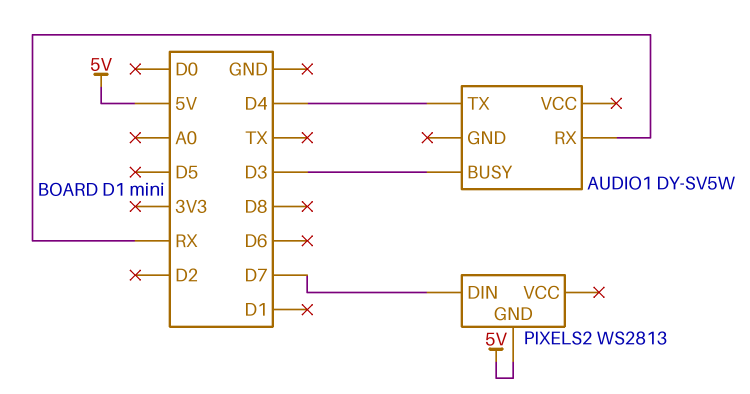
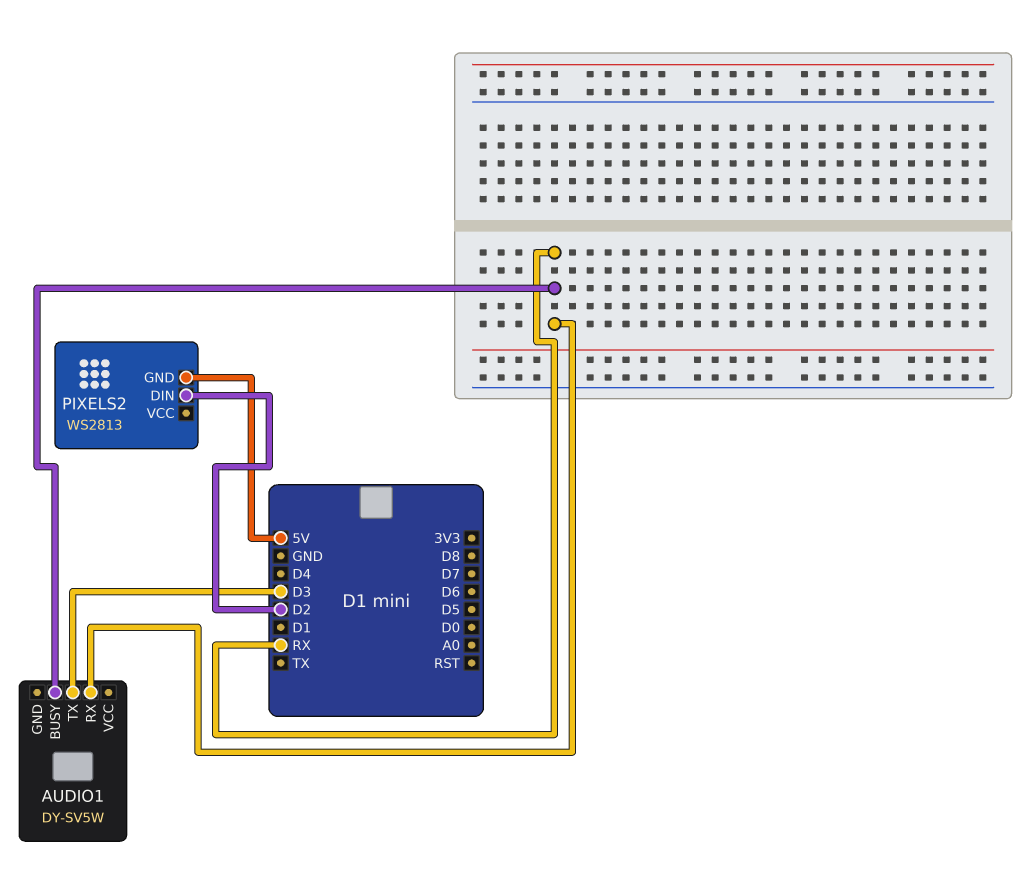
AUDIO1 pin BUSY: D3 -> RX
AUDIO1 pin TX: D4 -> D3
PIXELS2 pin DIN: D7 -> D2

